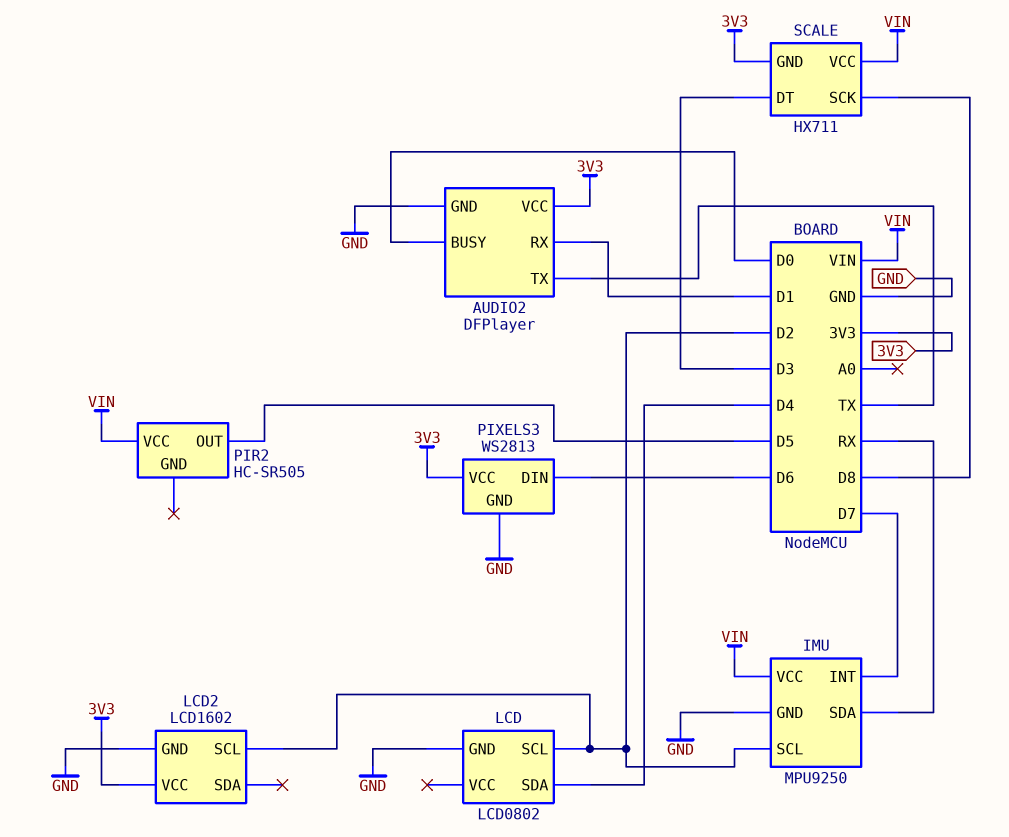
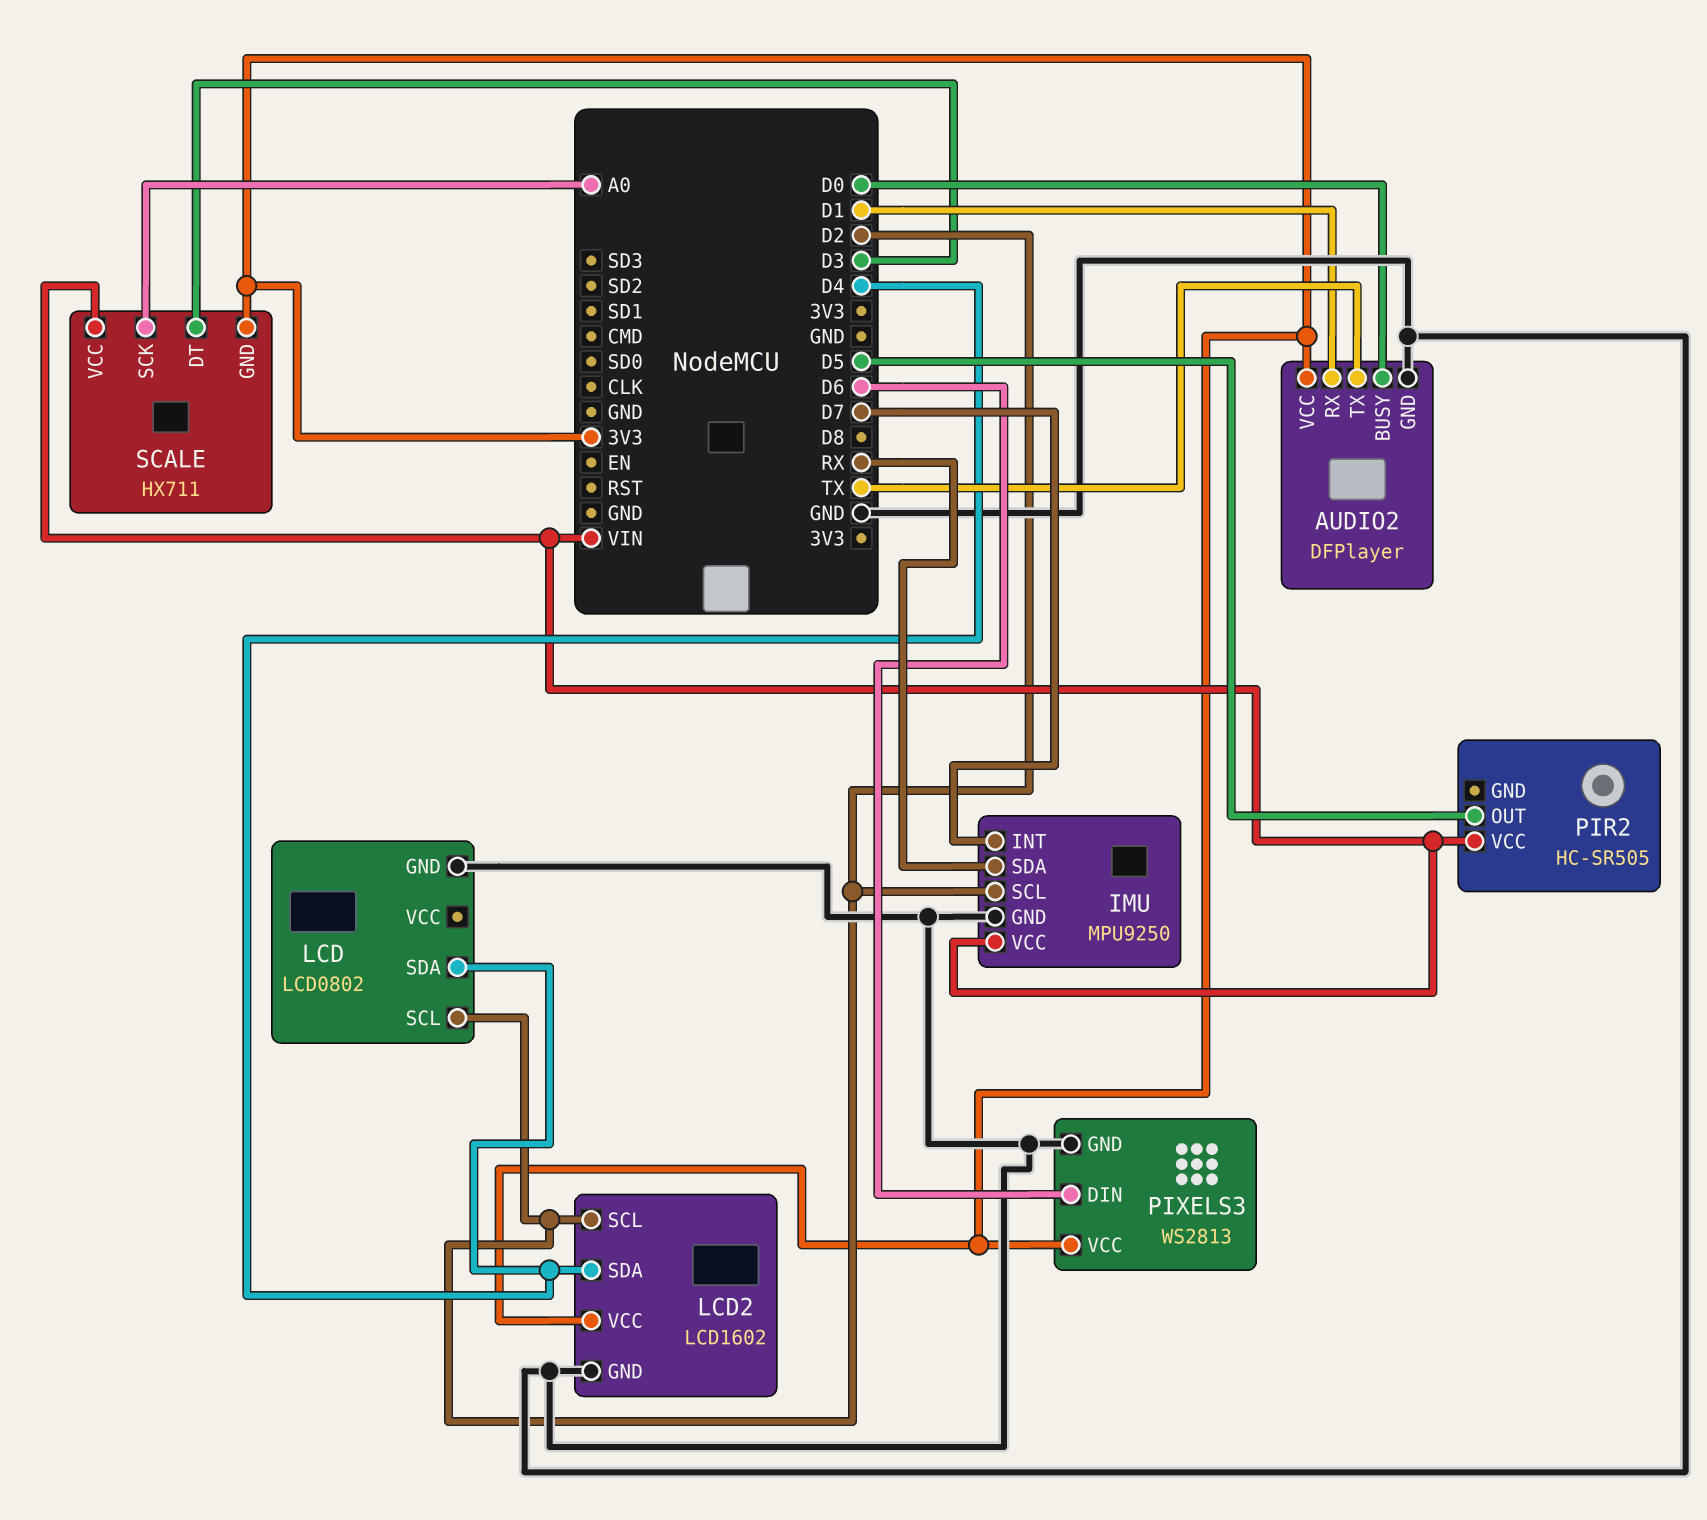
LCD2 pin SDA: none -> D4
SCALE pin SCK: D8 -> A0

